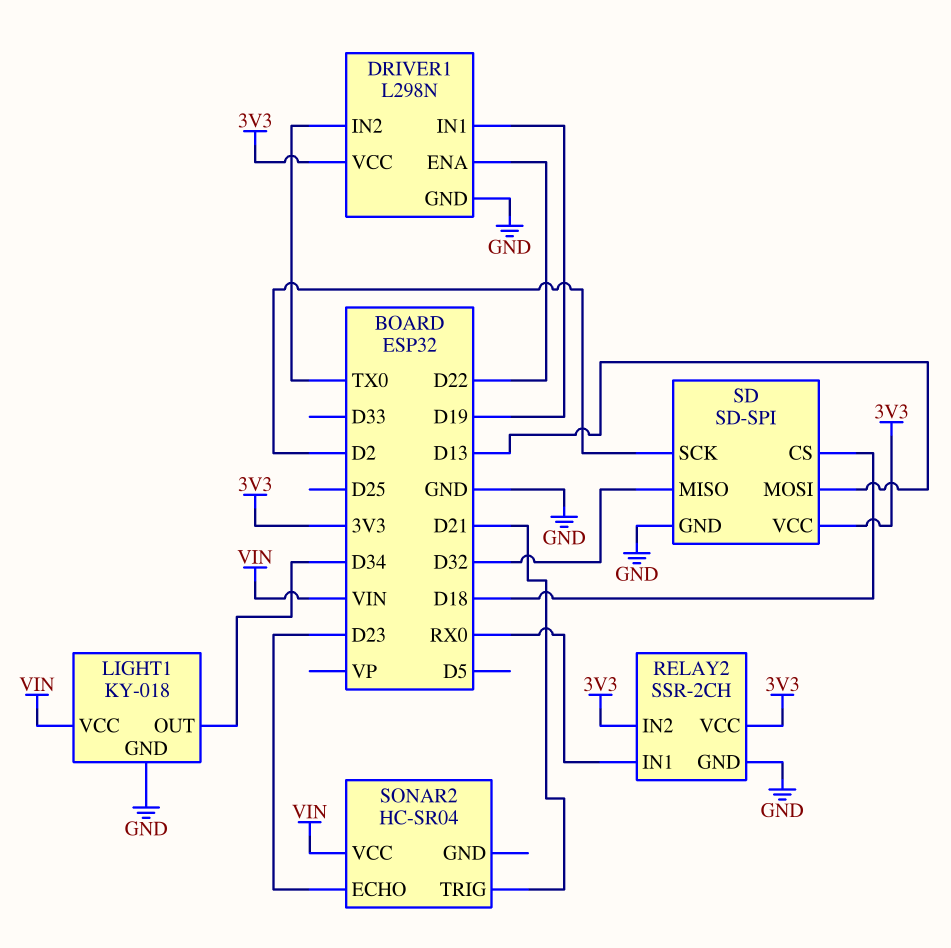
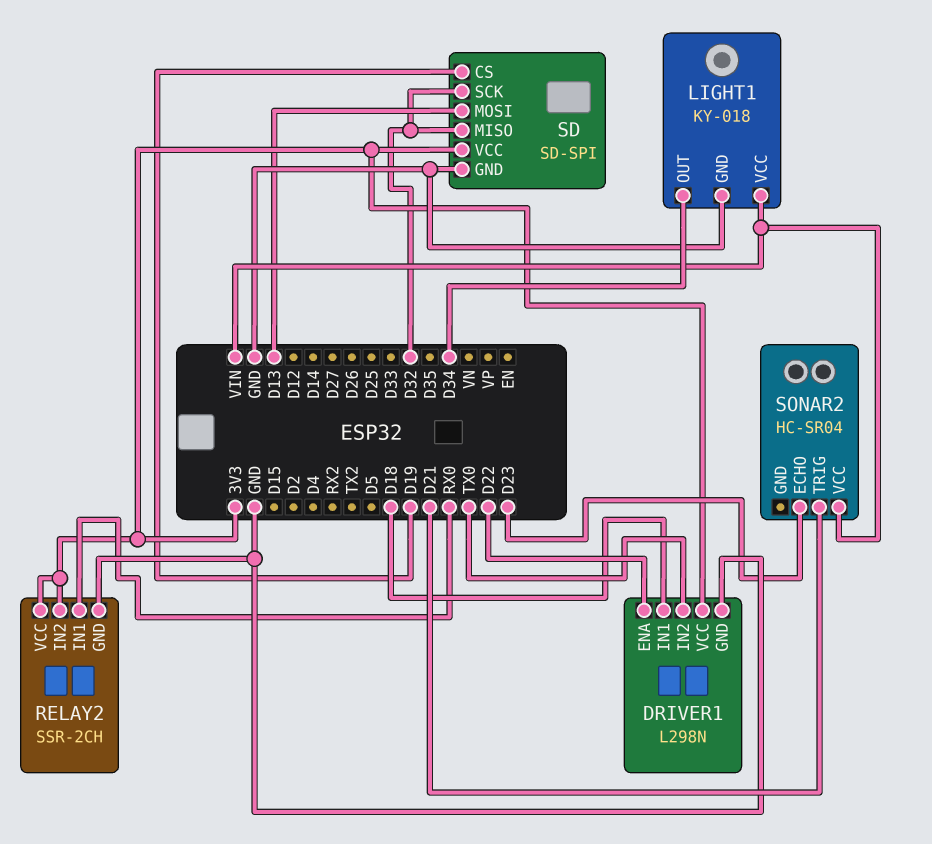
DRIVER1 pin IN1: D19 -> D18
SD pin CS: D18 -> D19
SD pin SCK: D2 -> D32

